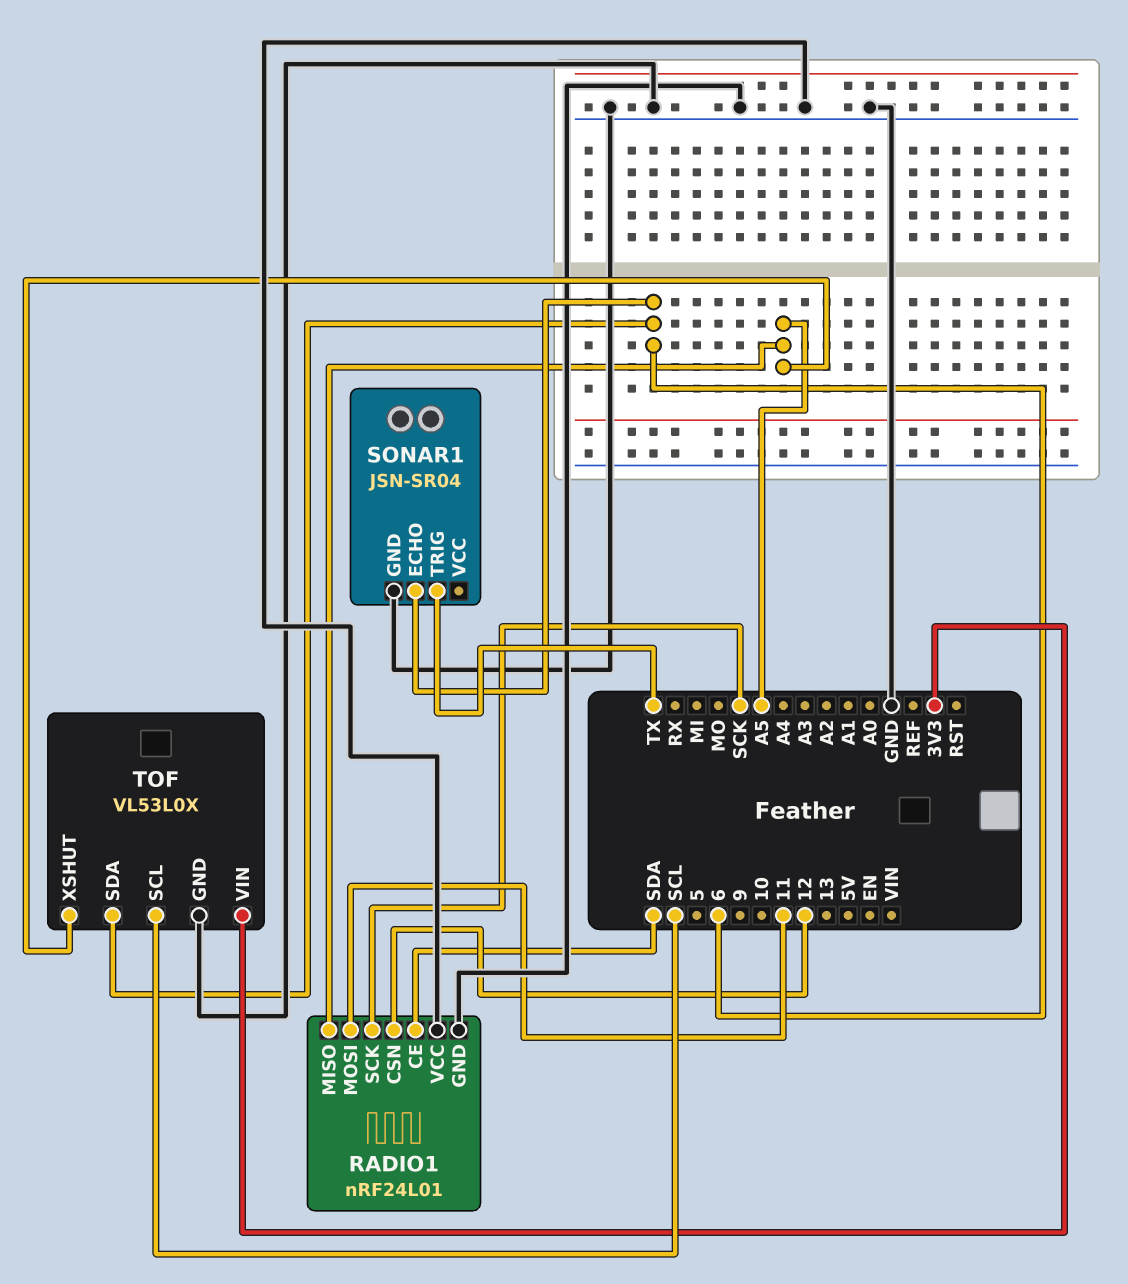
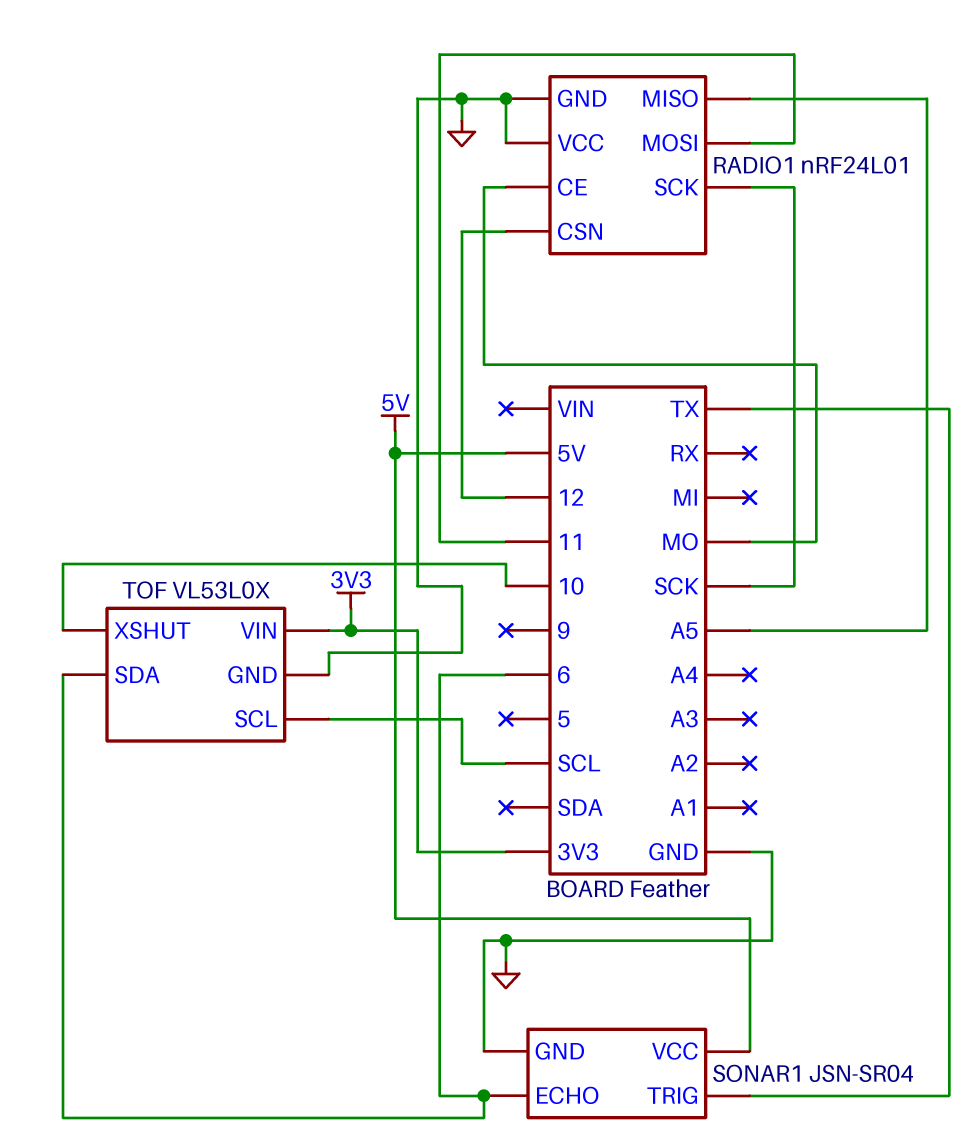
RADIO1 pin CE: SDA -> MO
SONAR1 pin VCC: none -> 5V
TOF pin XSHUT: A5 -> 10

